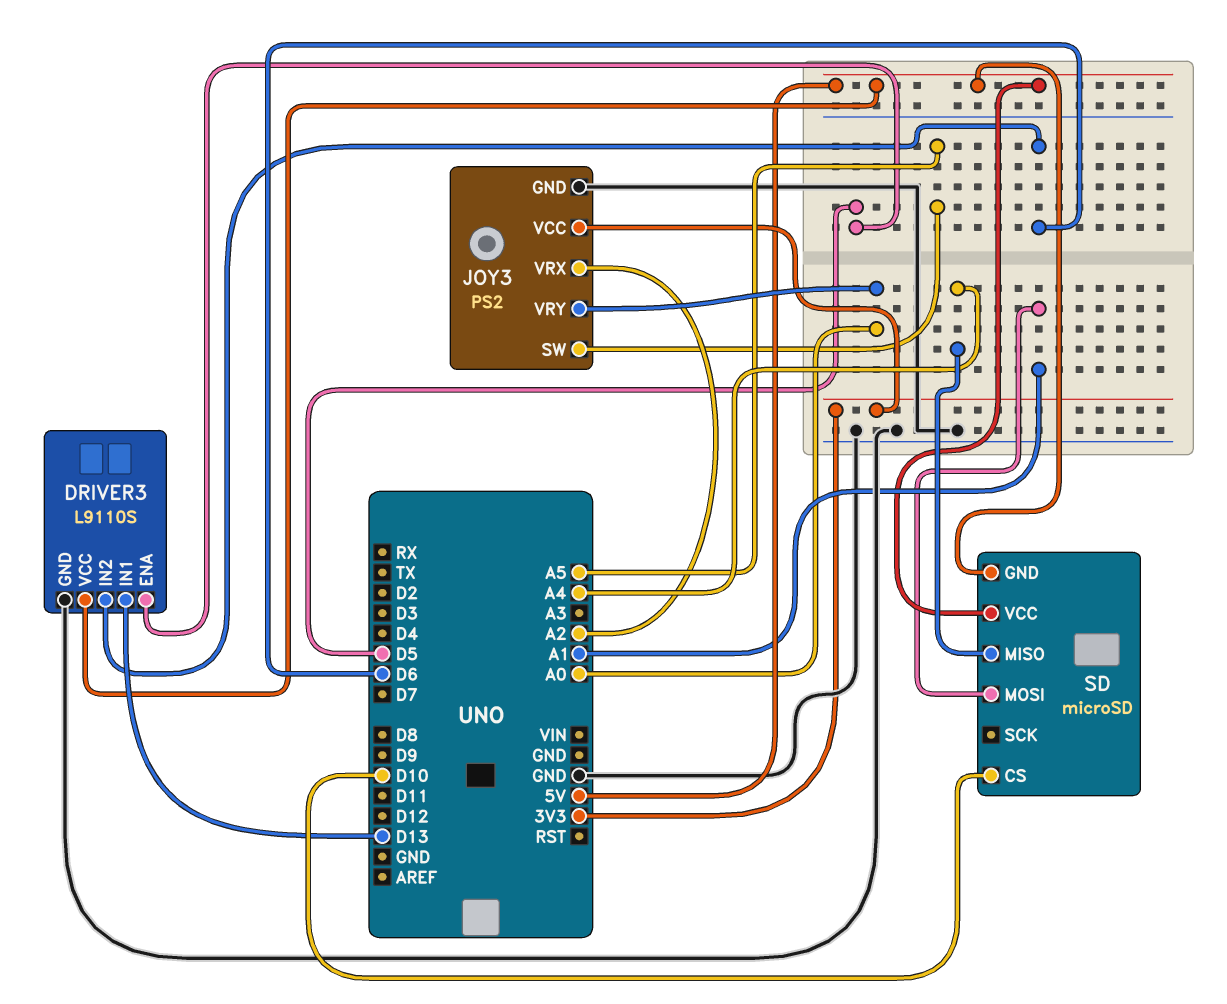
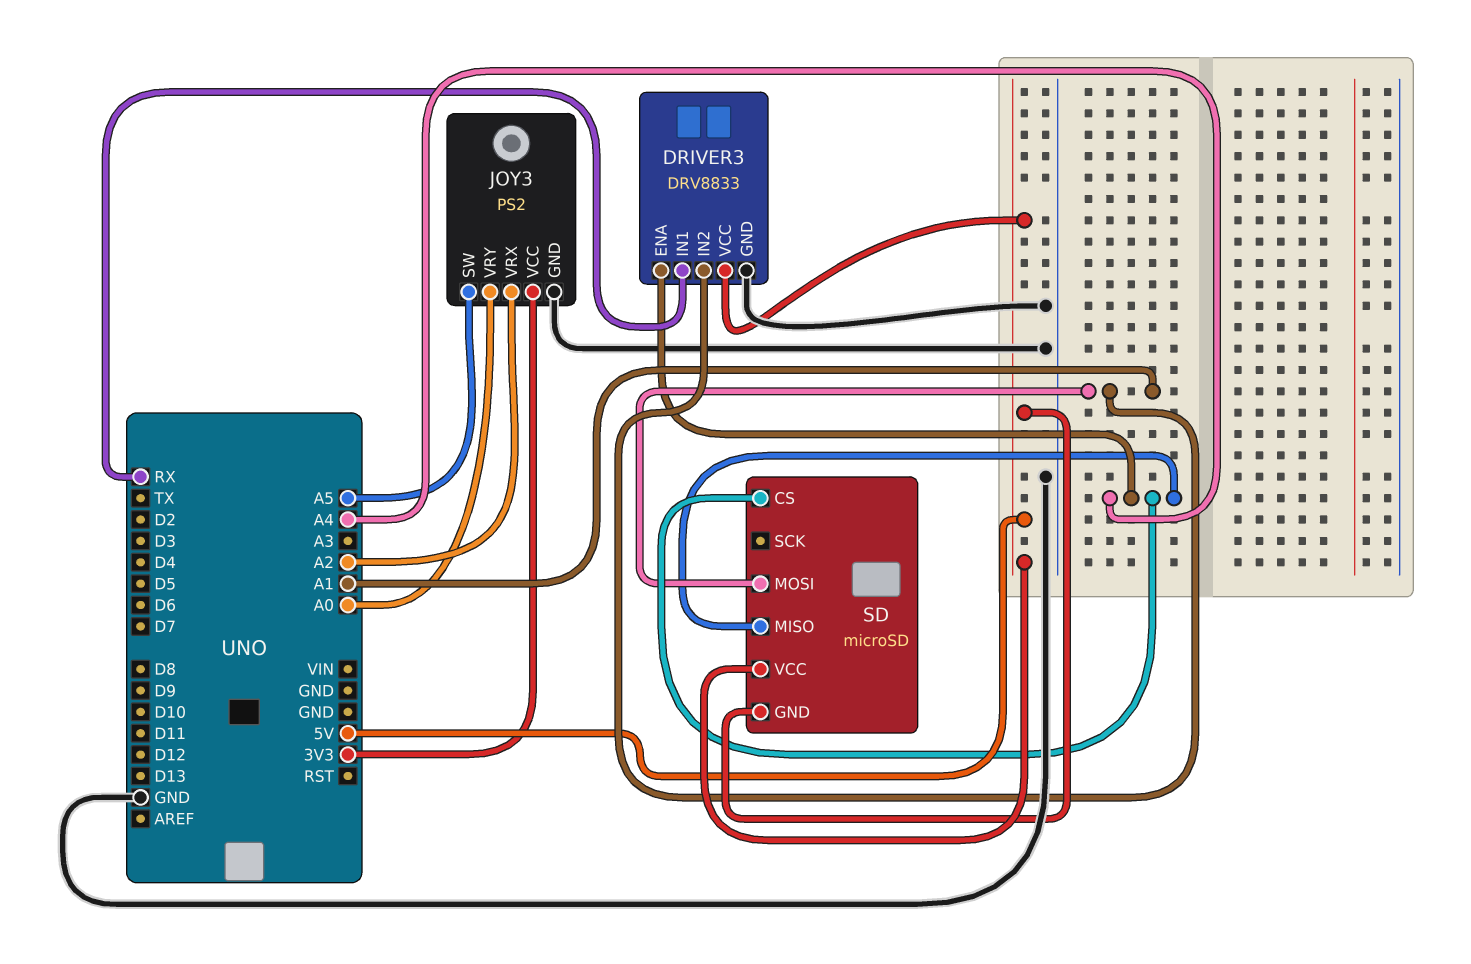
DRIVER3: L9110S -> DRV8833
DRIVER3 pin ENA: D5 -> A4
DRIVER3 pin IN1: D13 -> RX
DRIVER3 pin IN2: D6 -> A1
SD pin CS: D10 -> A4

